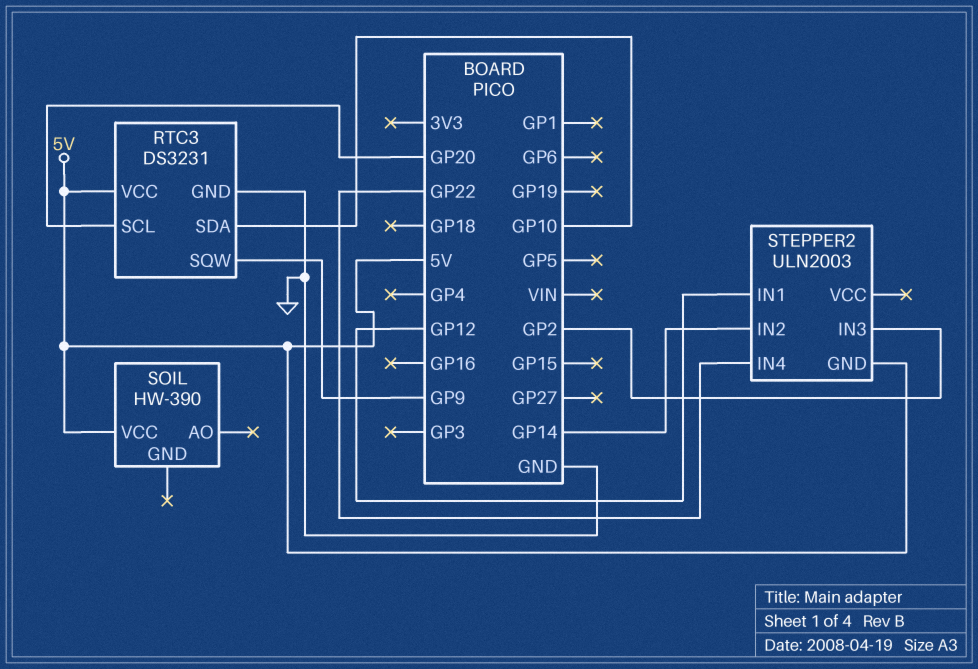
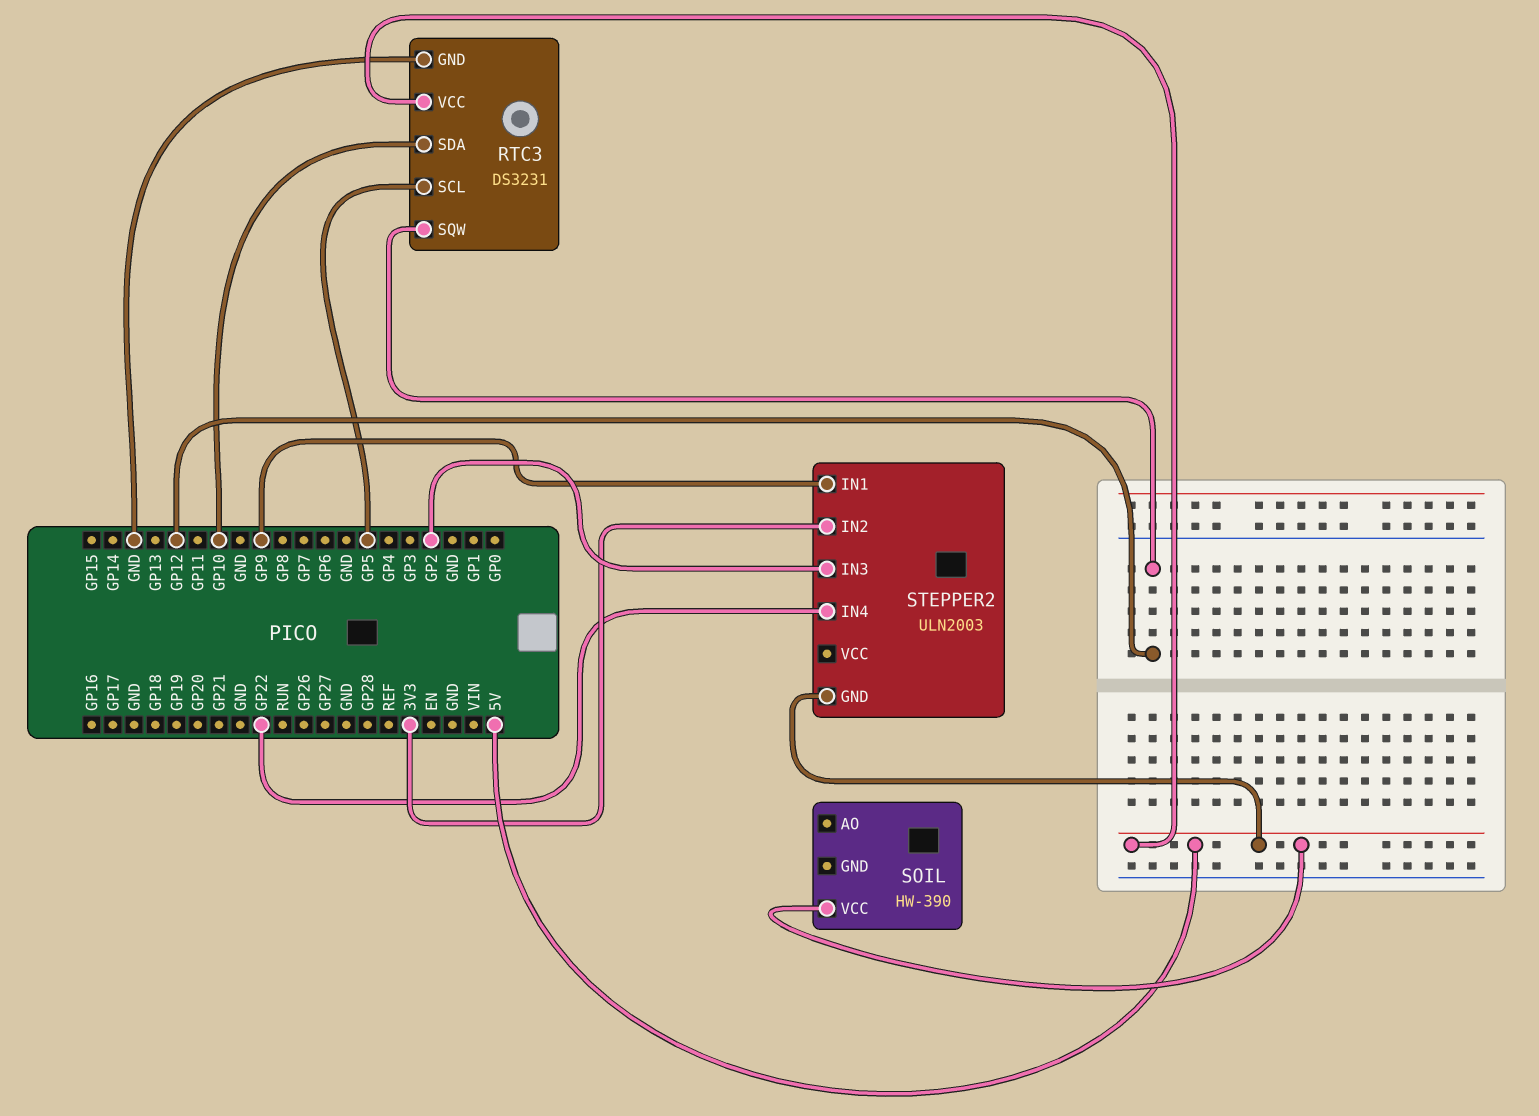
RTC3 pin SCL: GP20 -> GP5
RTC3 pin SQW: GP9 -> GP12
STEPPER2 pin IN1: GP12 -> GP9
STEPPER2 pin IN2: GP14 -> 3V3

